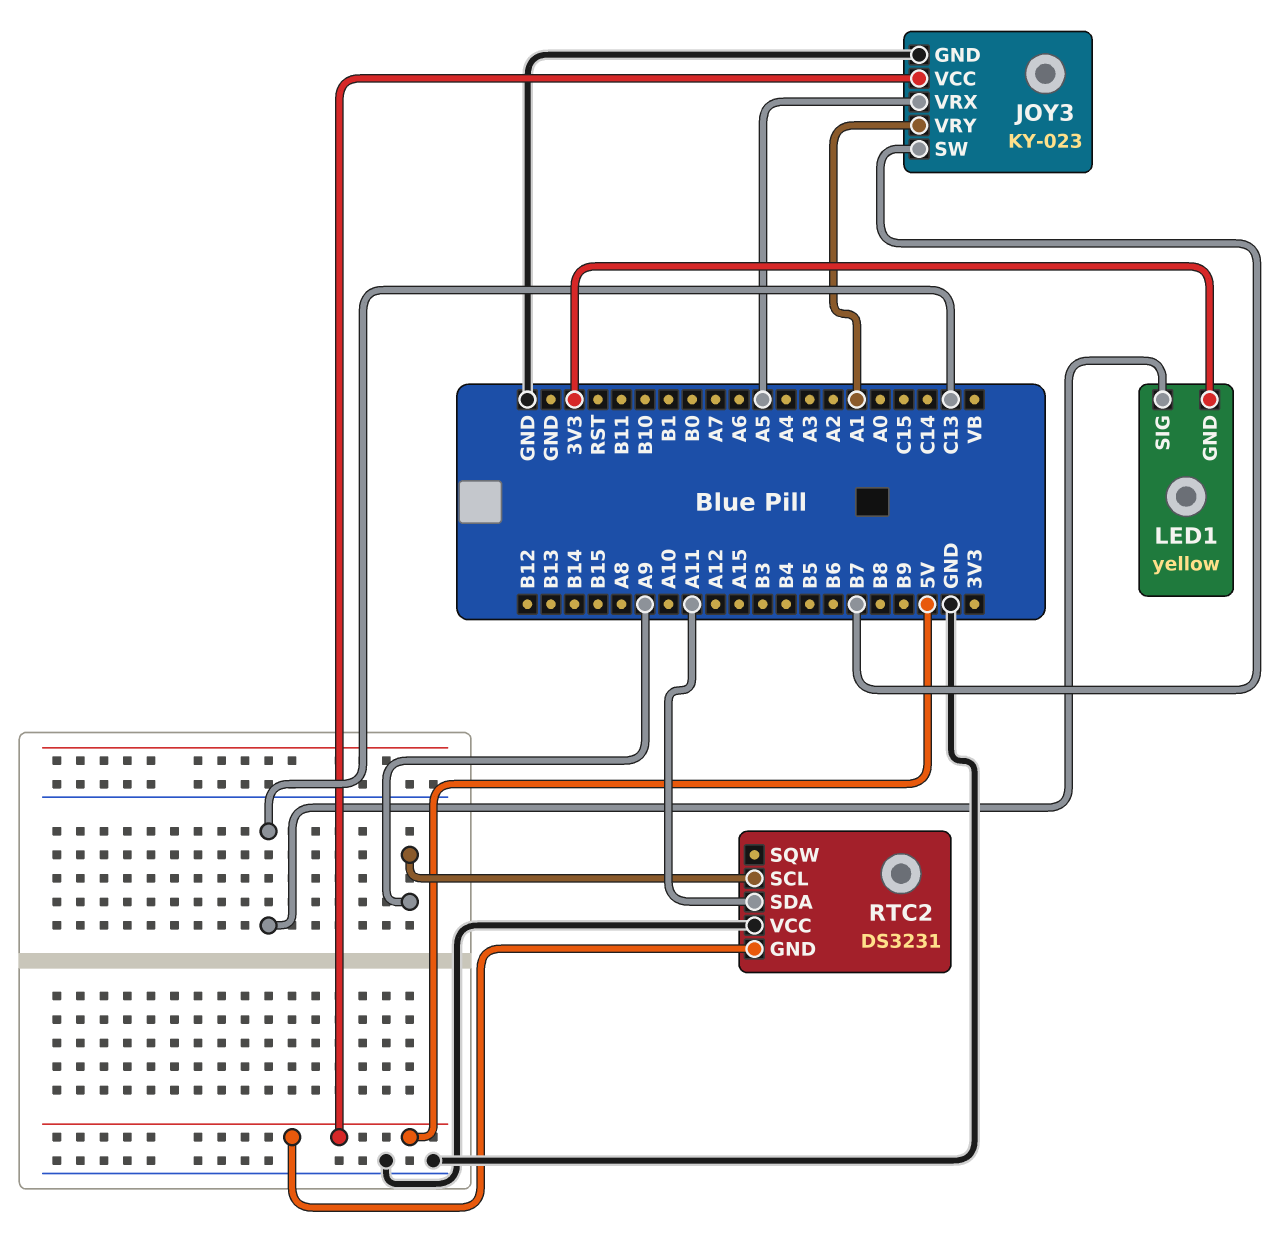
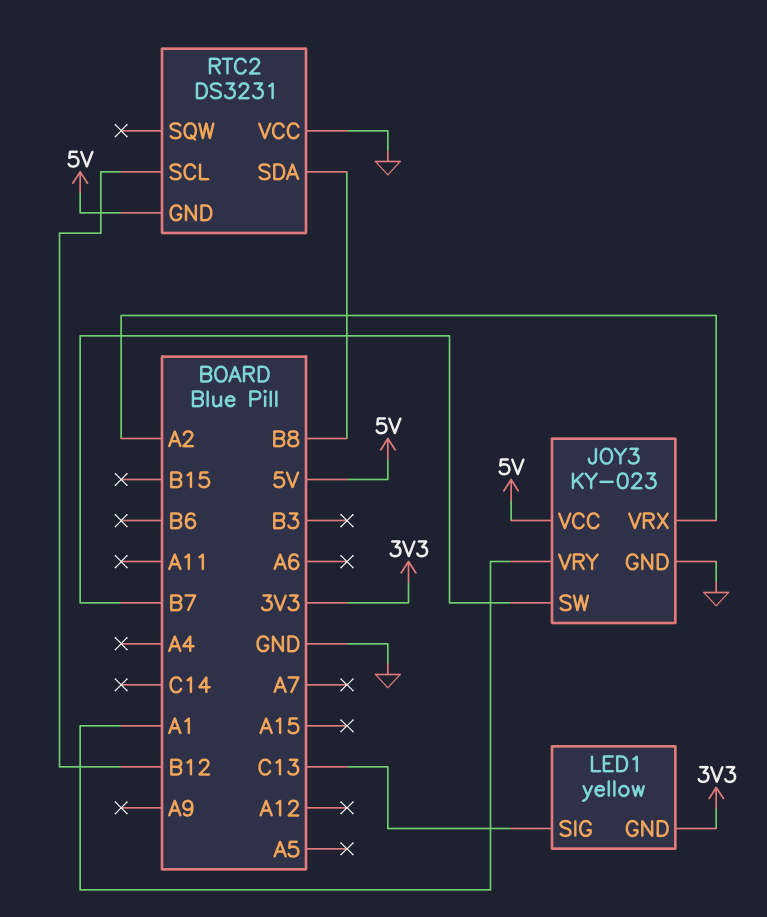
JOY3 pin VRX: A5 -> A2
RTC2 pin SCL: A9 -> B12
RTC2 pin SDA: A11 -> B8

